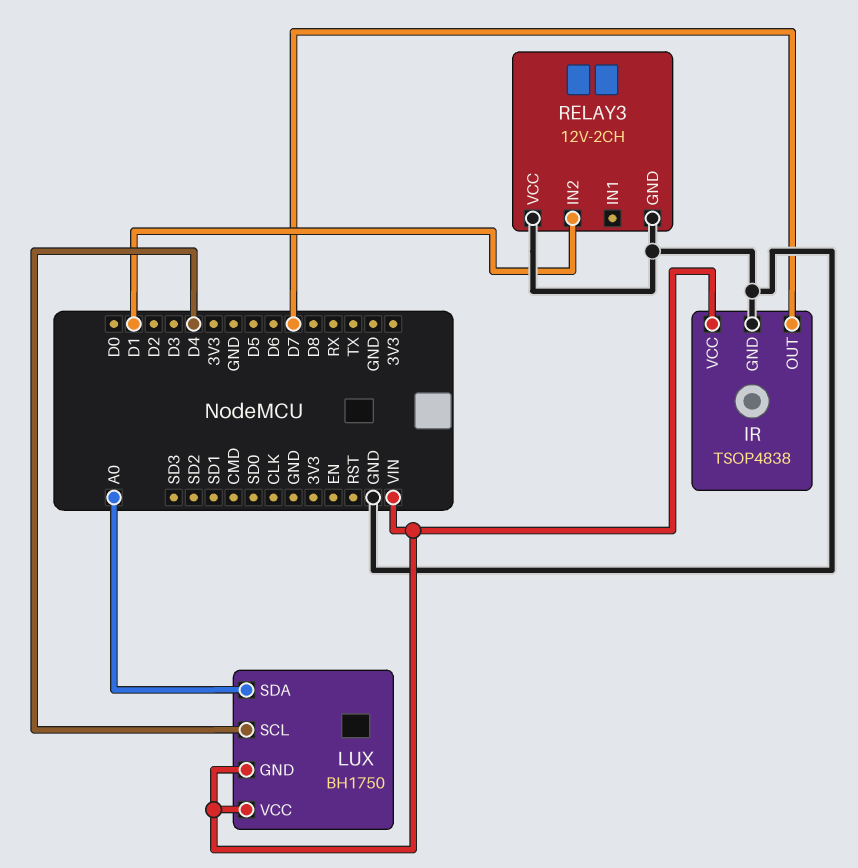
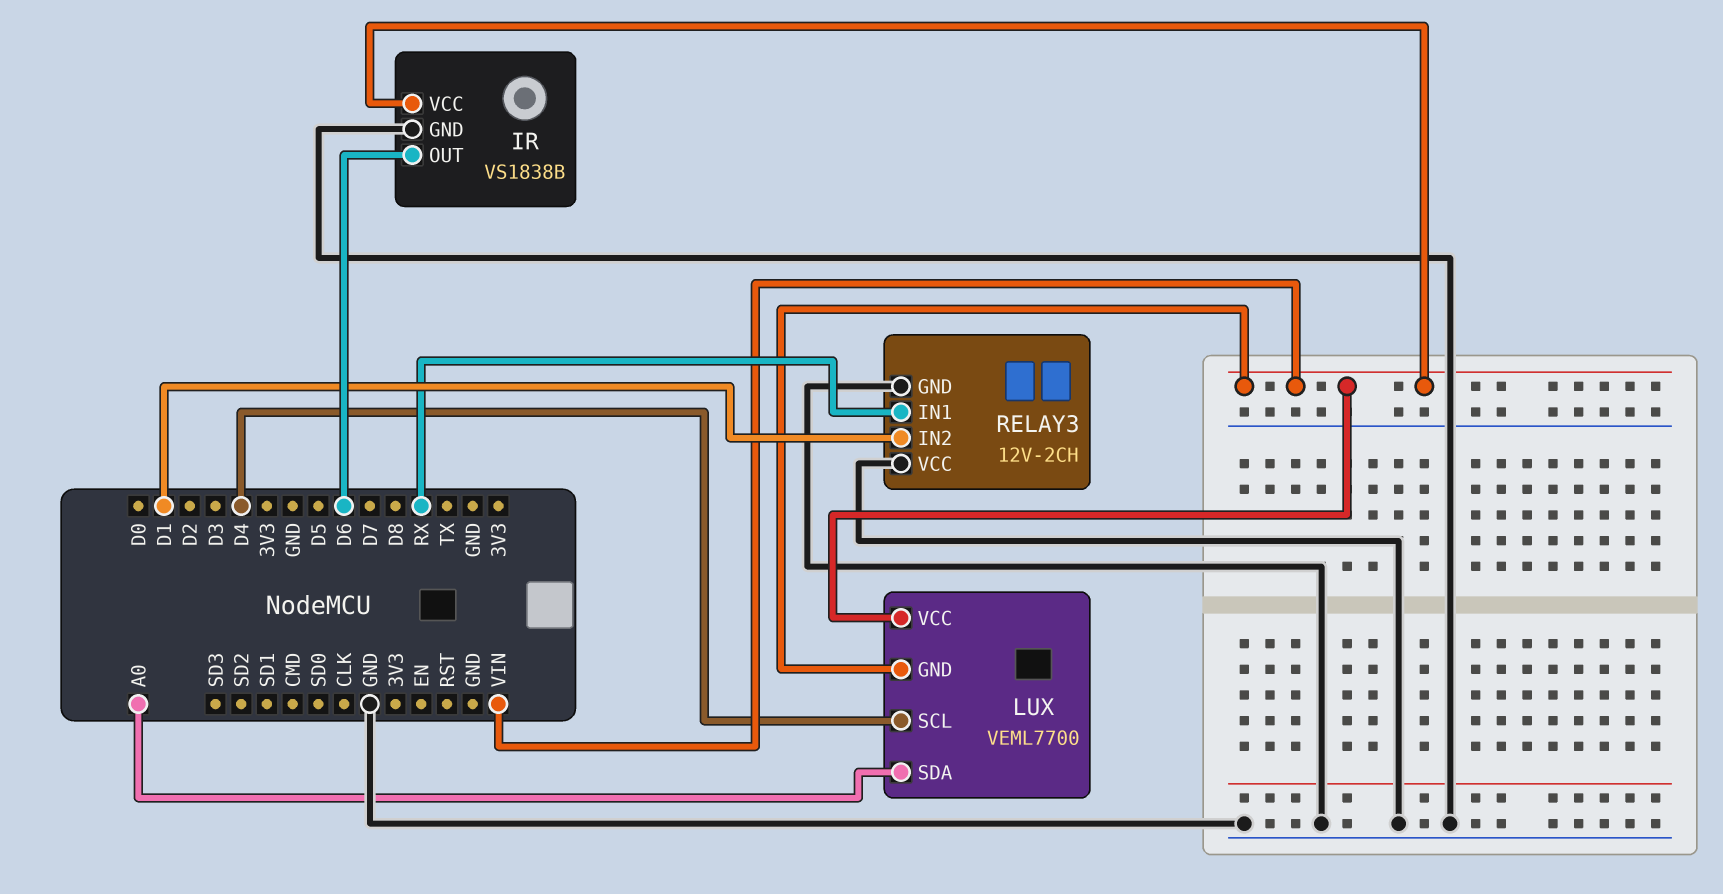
IR: TSOP4838 -> VS1838B
IR pin OUT: D7 -> D6
LUX: BH1750 -> VEML7700
RELAY3 pin IN1: none -> RX

